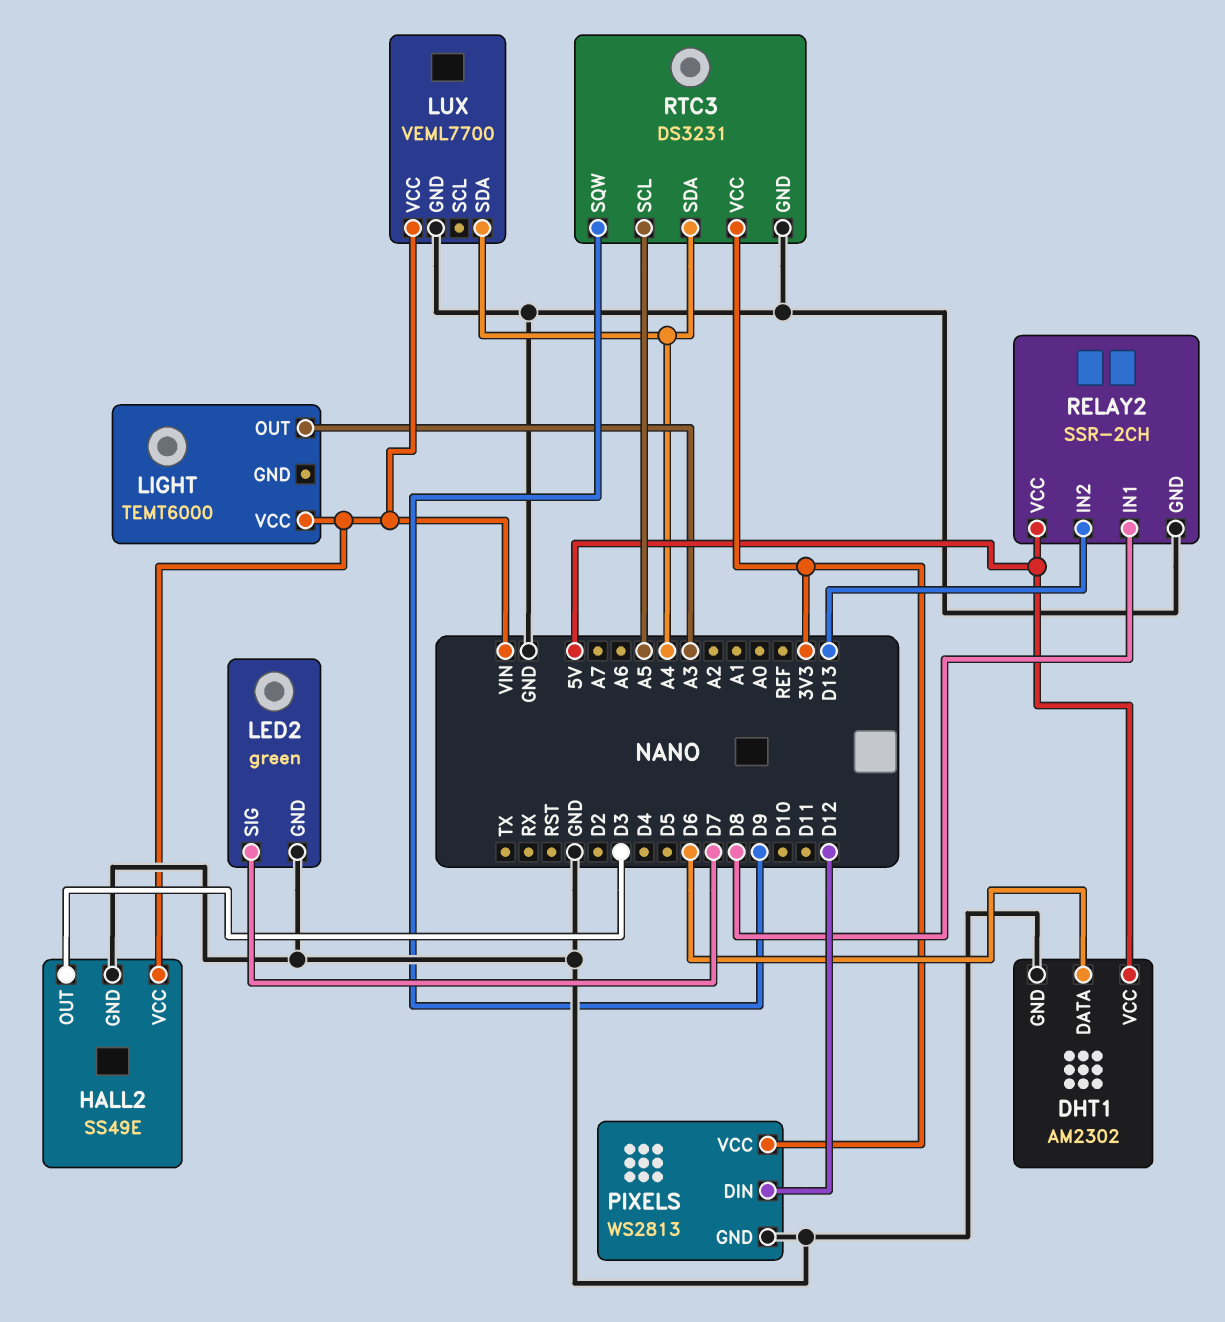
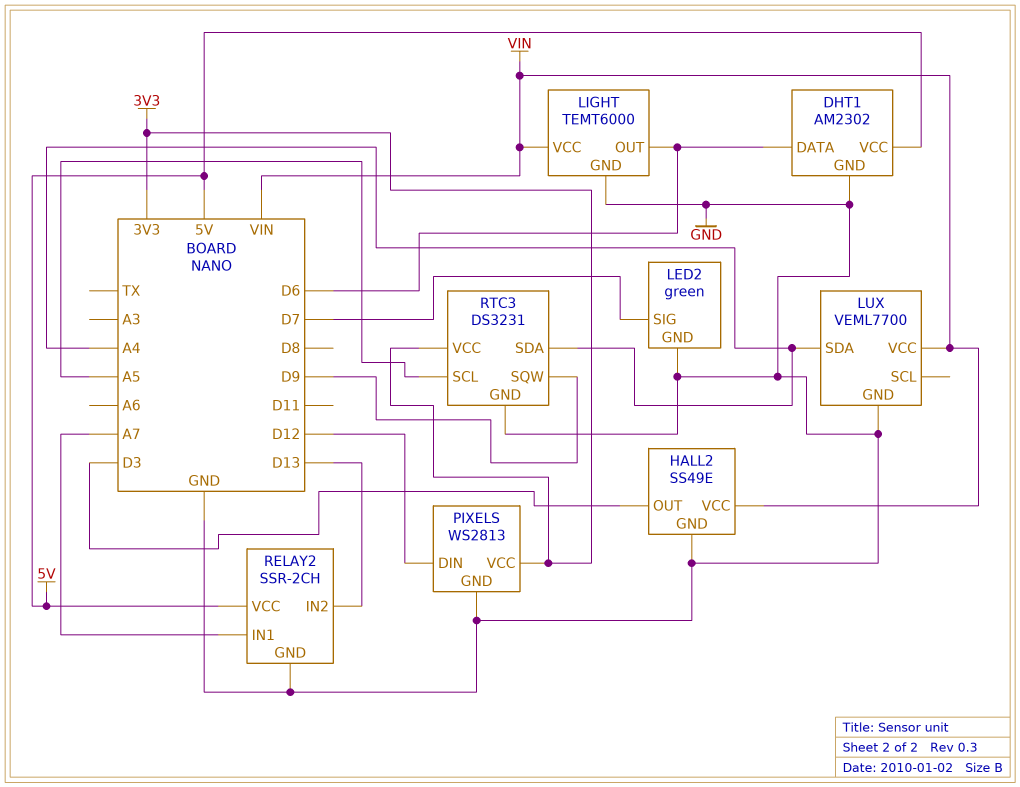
LIGHT pin GND: none -> GND
LIGHT pin OUT: A3 -> D6
RELAY2 pin IN1: D8 -> A7

